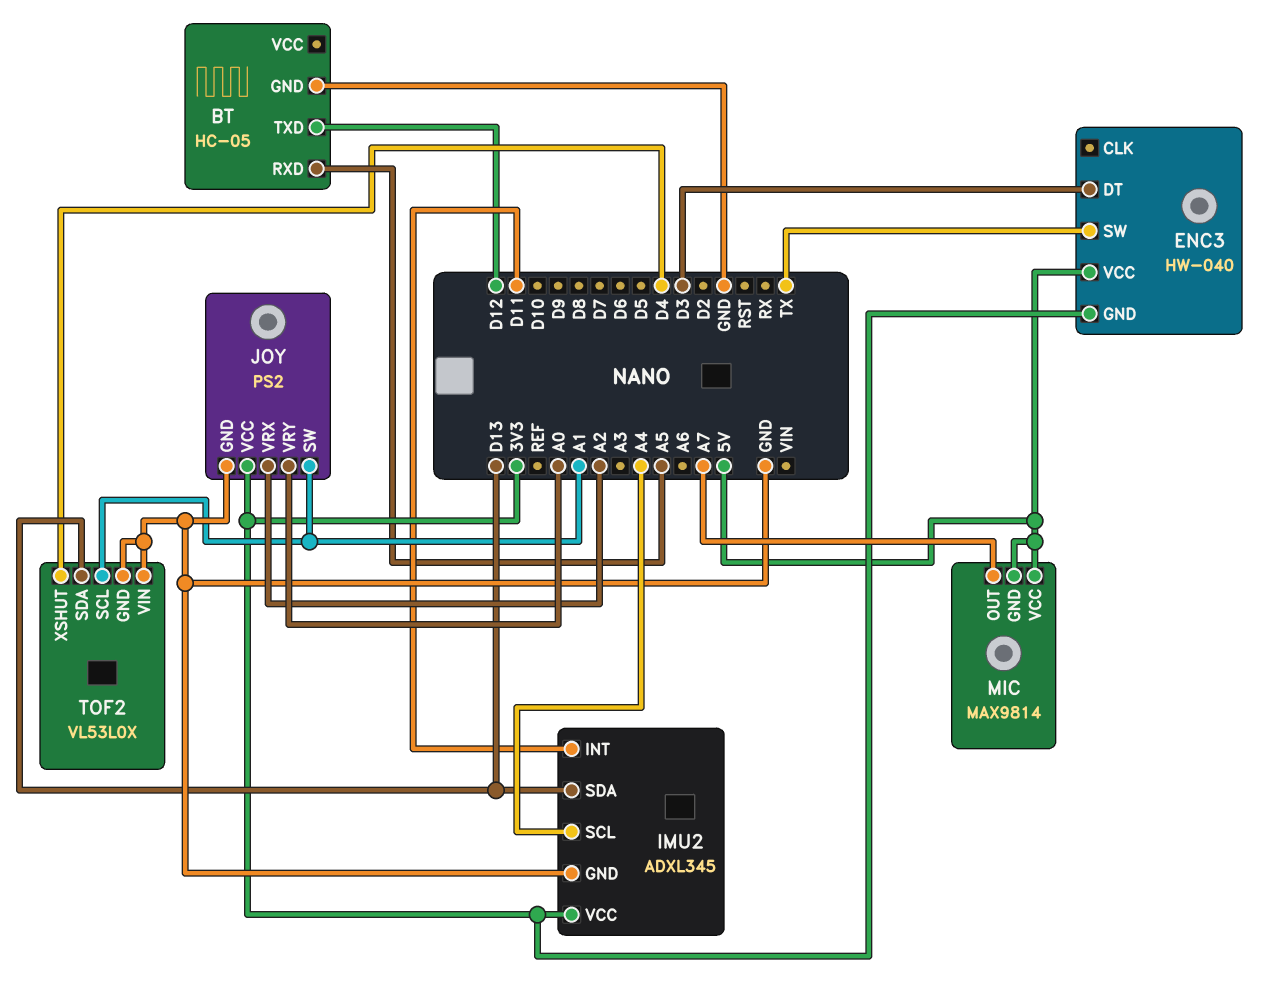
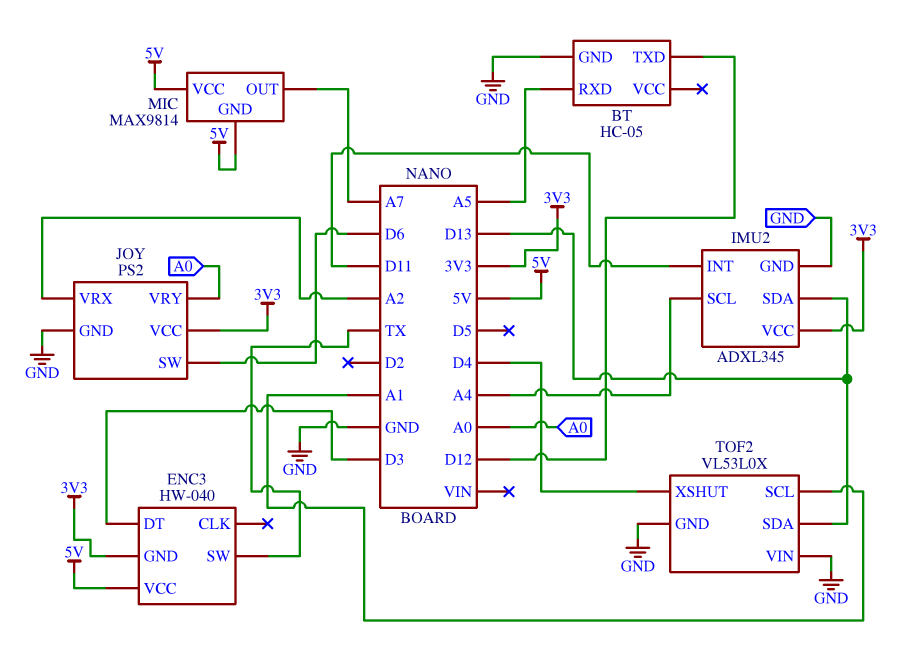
JOY pin SW: A1 -> D6

